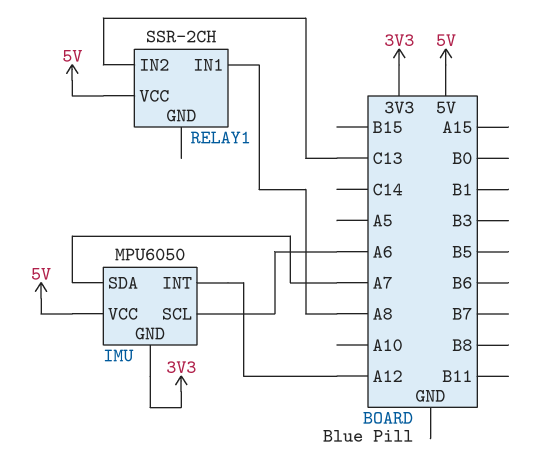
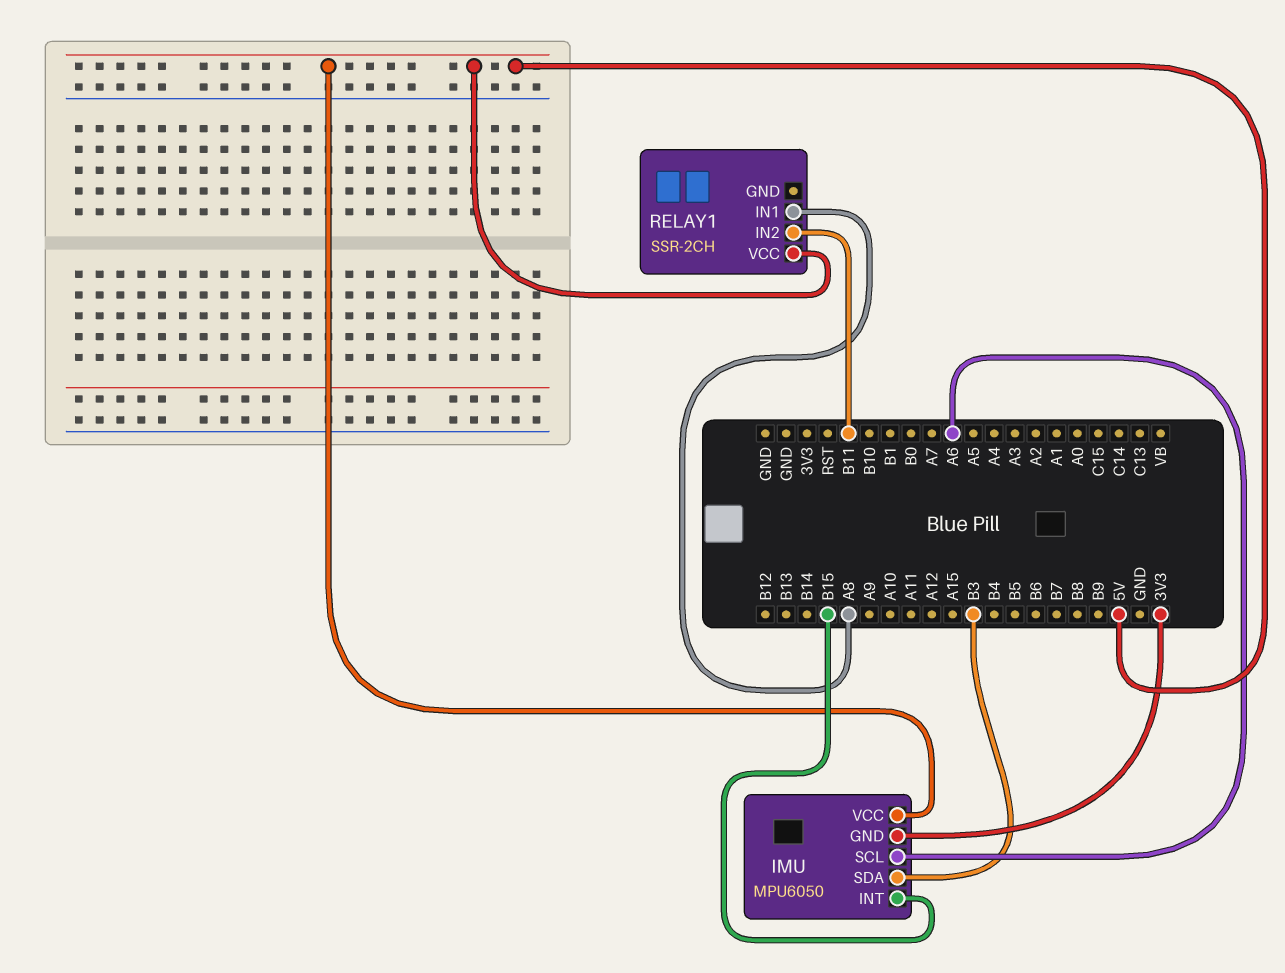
IMU pin INT: A12 -> B15
IMU pin SDA: A7 -> B3
RELAY1 pin IN2: C13 -> B11

